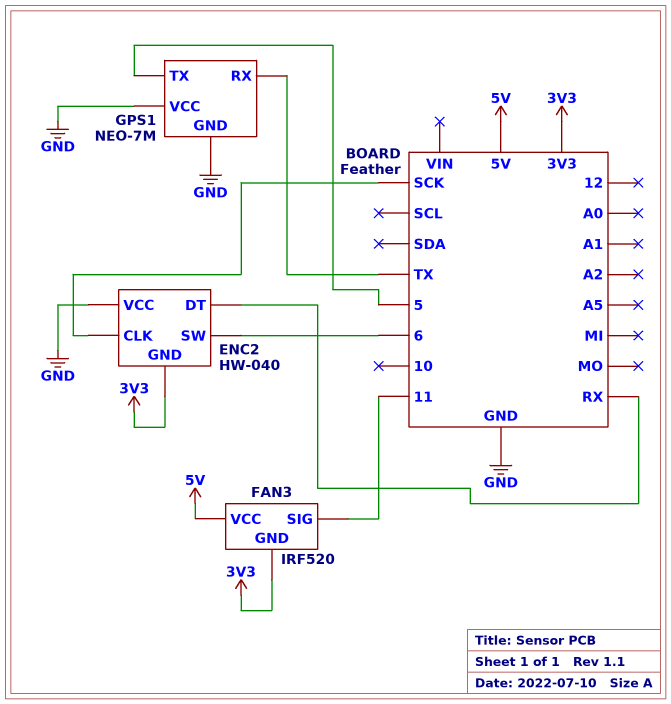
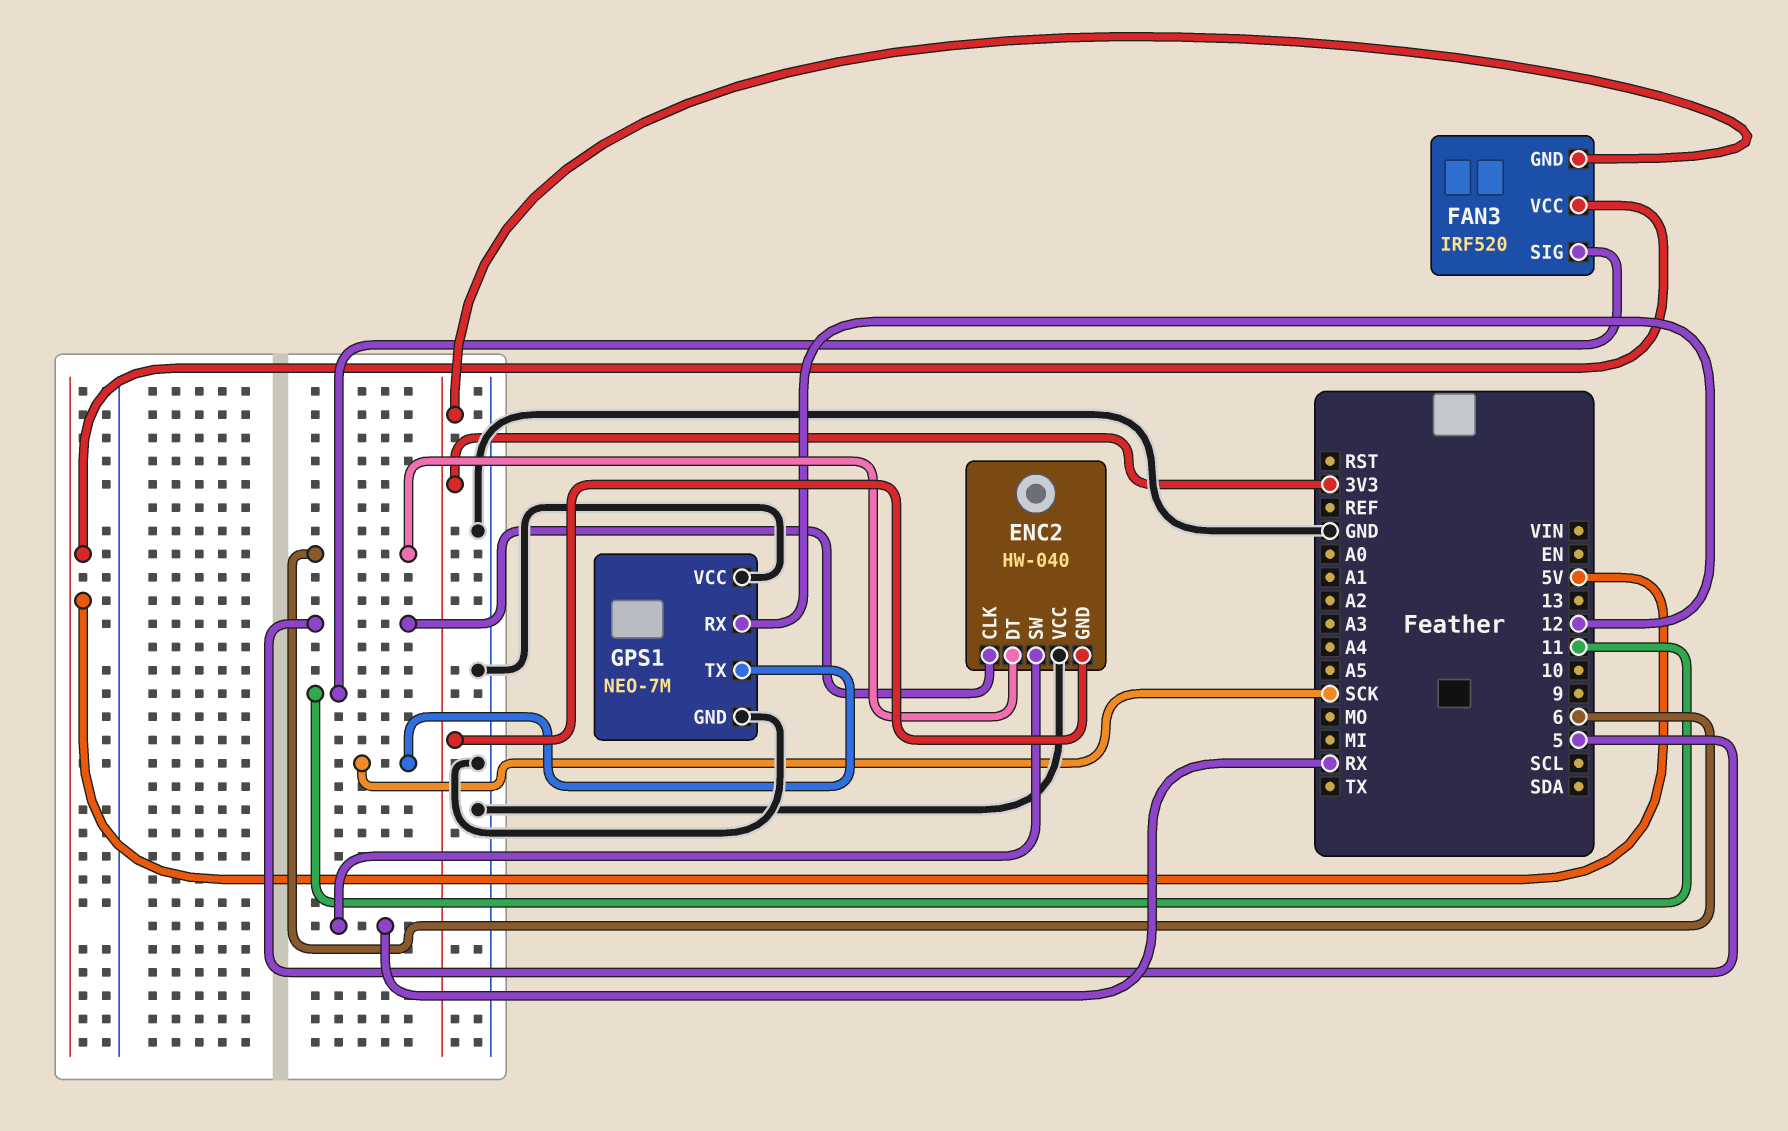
ENC2 pin CLK: SCK -> 5
ENC2 pin DT: RX -> 6
ENC2 pin SW: 6 -> RX
GPS1 pin RX: TX -> 12
GPS1 pin TX: 5 -> SCK

